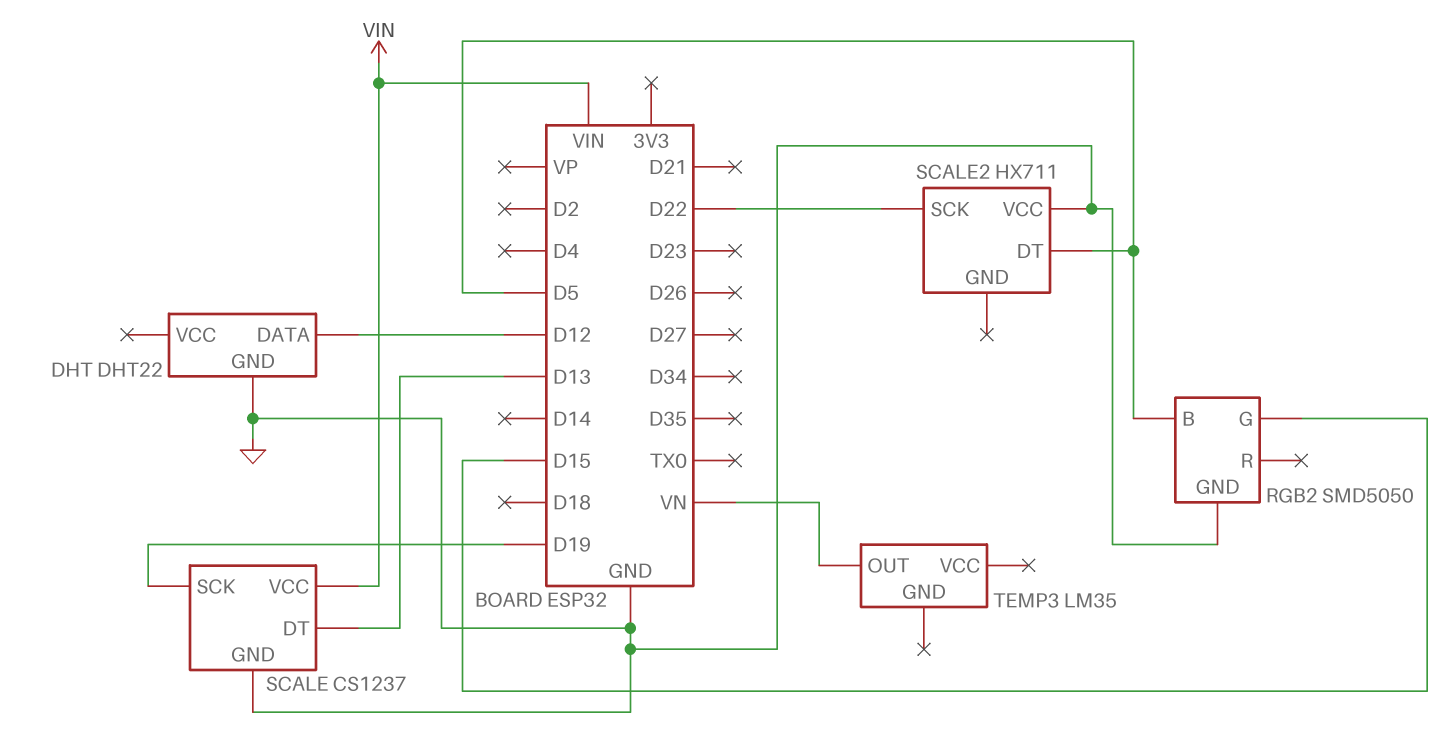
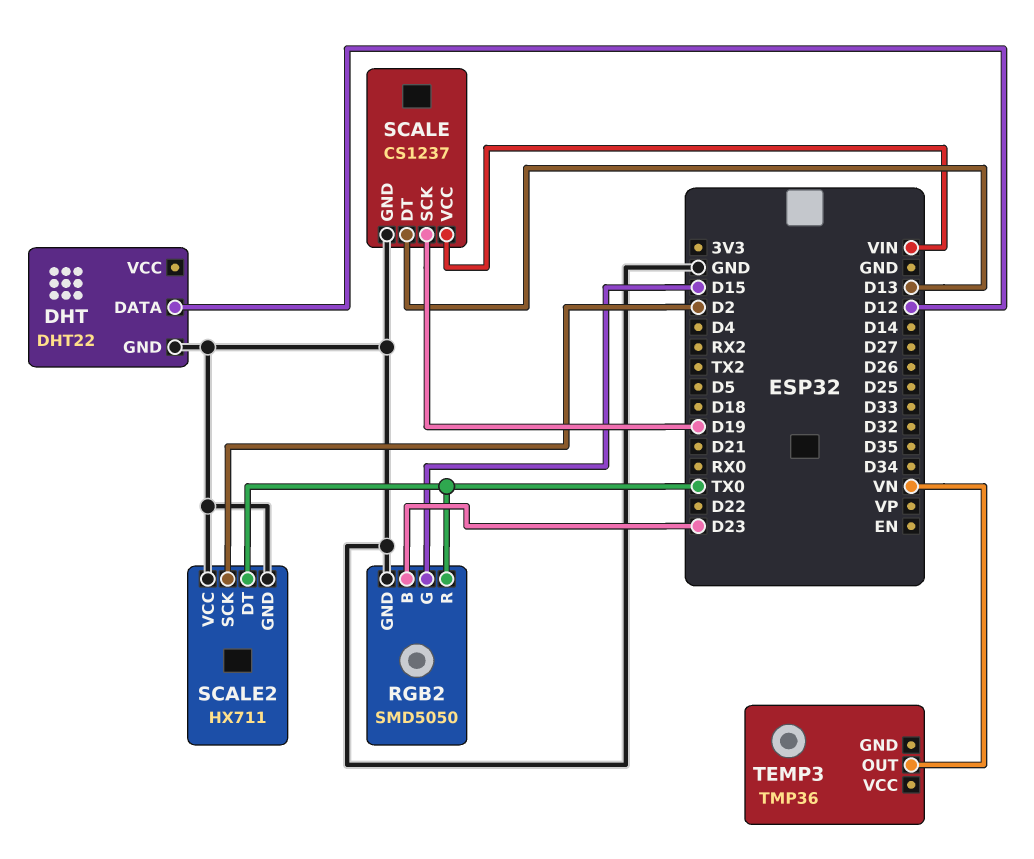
RGB2 pin B: D5 -> D23
RGB2 pin R: none -> TX0
SCALE2 pin DT: D5 -> TX0
SCALE2 pin GND: none -> GND
SCALE2 pin SCK: D22 -> D2
TEMP3: LM35 -> TMP36

